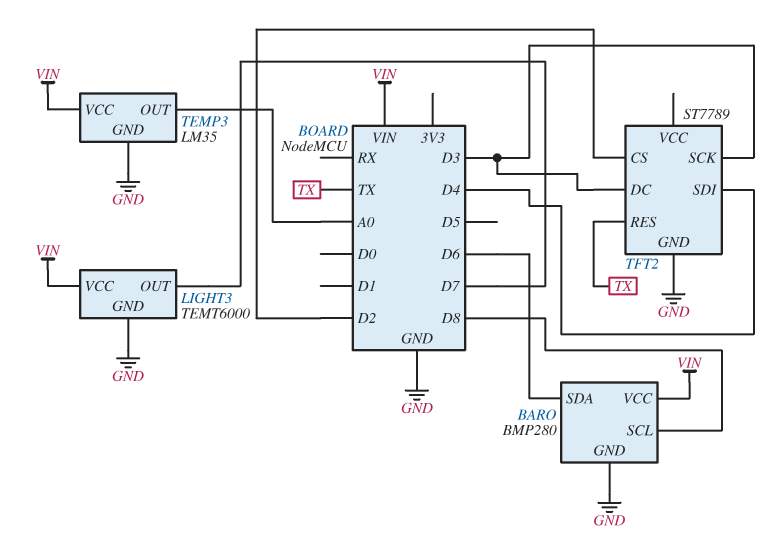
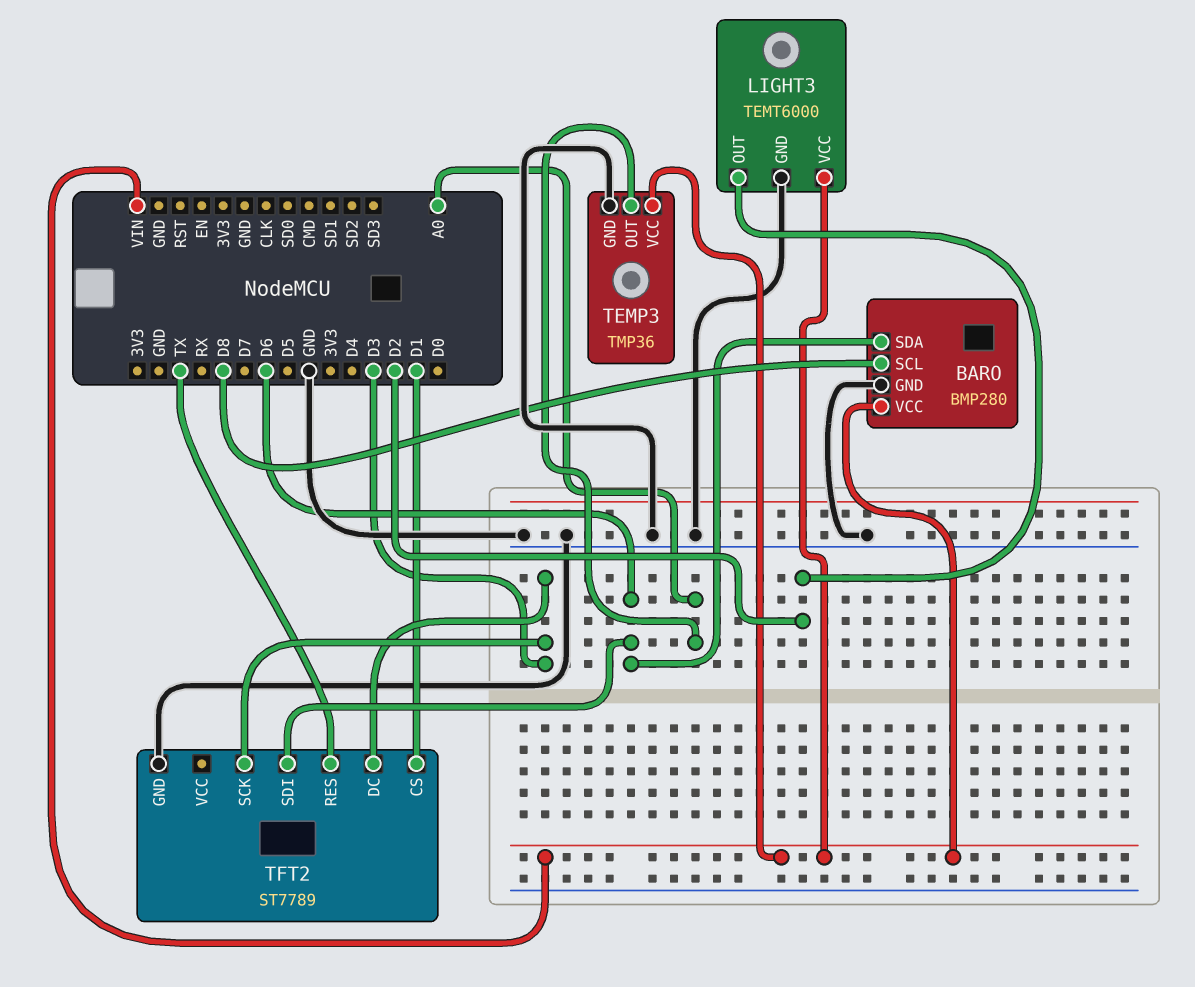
LIGHT3 pin OUT: D7 -> D2
TEMP3: LM35 -> TMP36
TFT2 pin CS: D2 -> D1
TFT2 pin SDI: D4 -> D6

